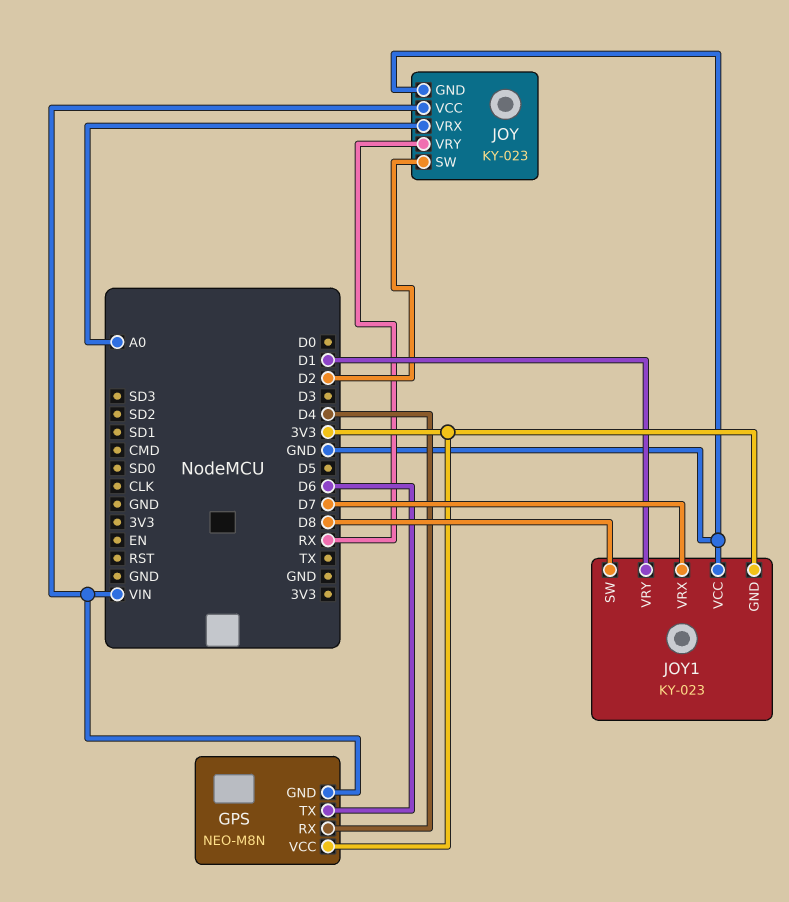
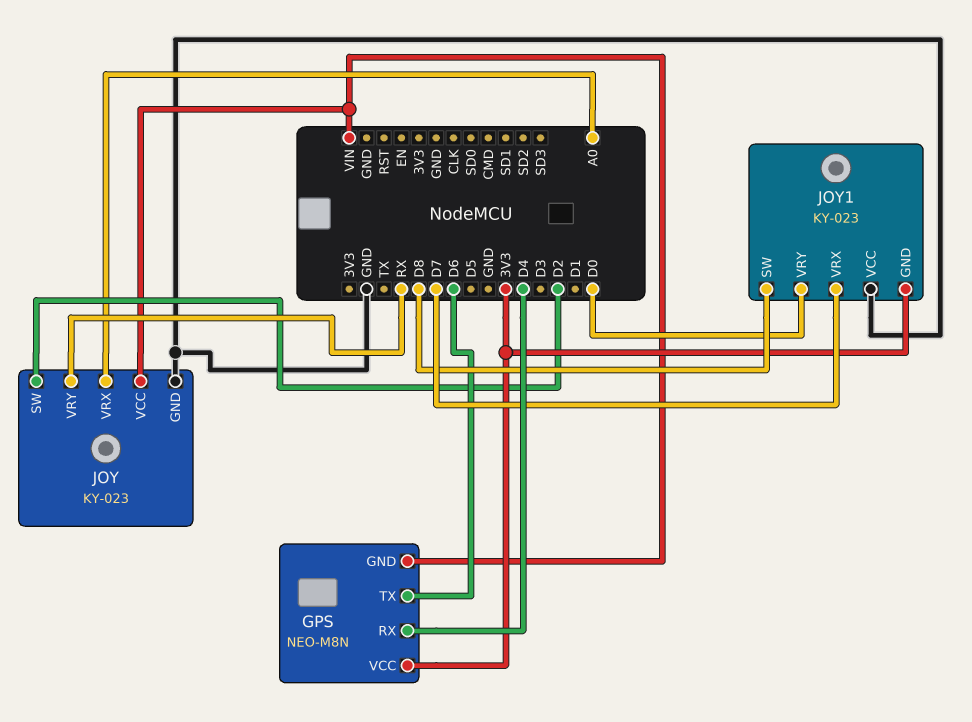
JOY1 pin VRY: D1 -> D0

